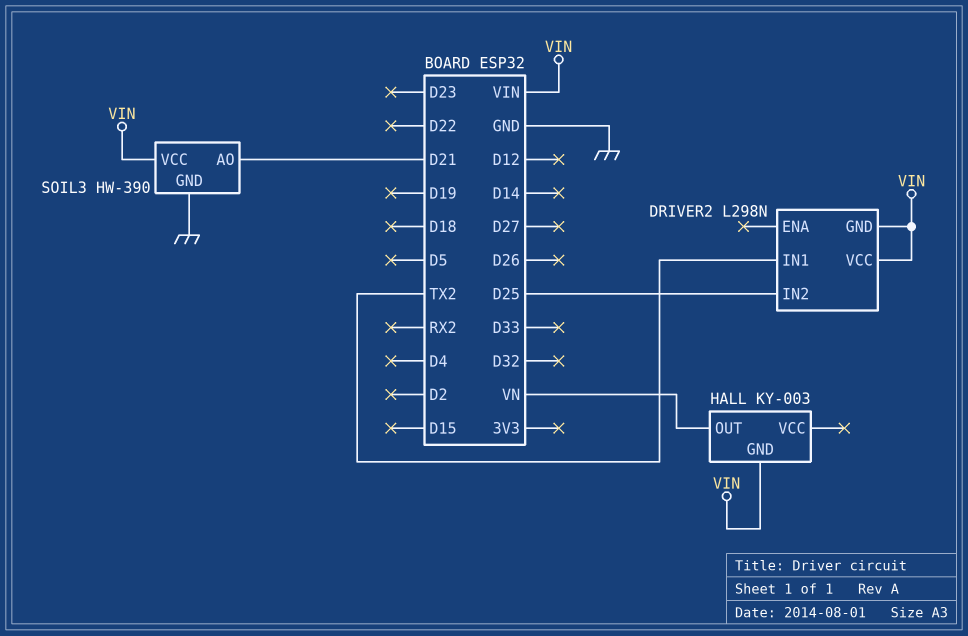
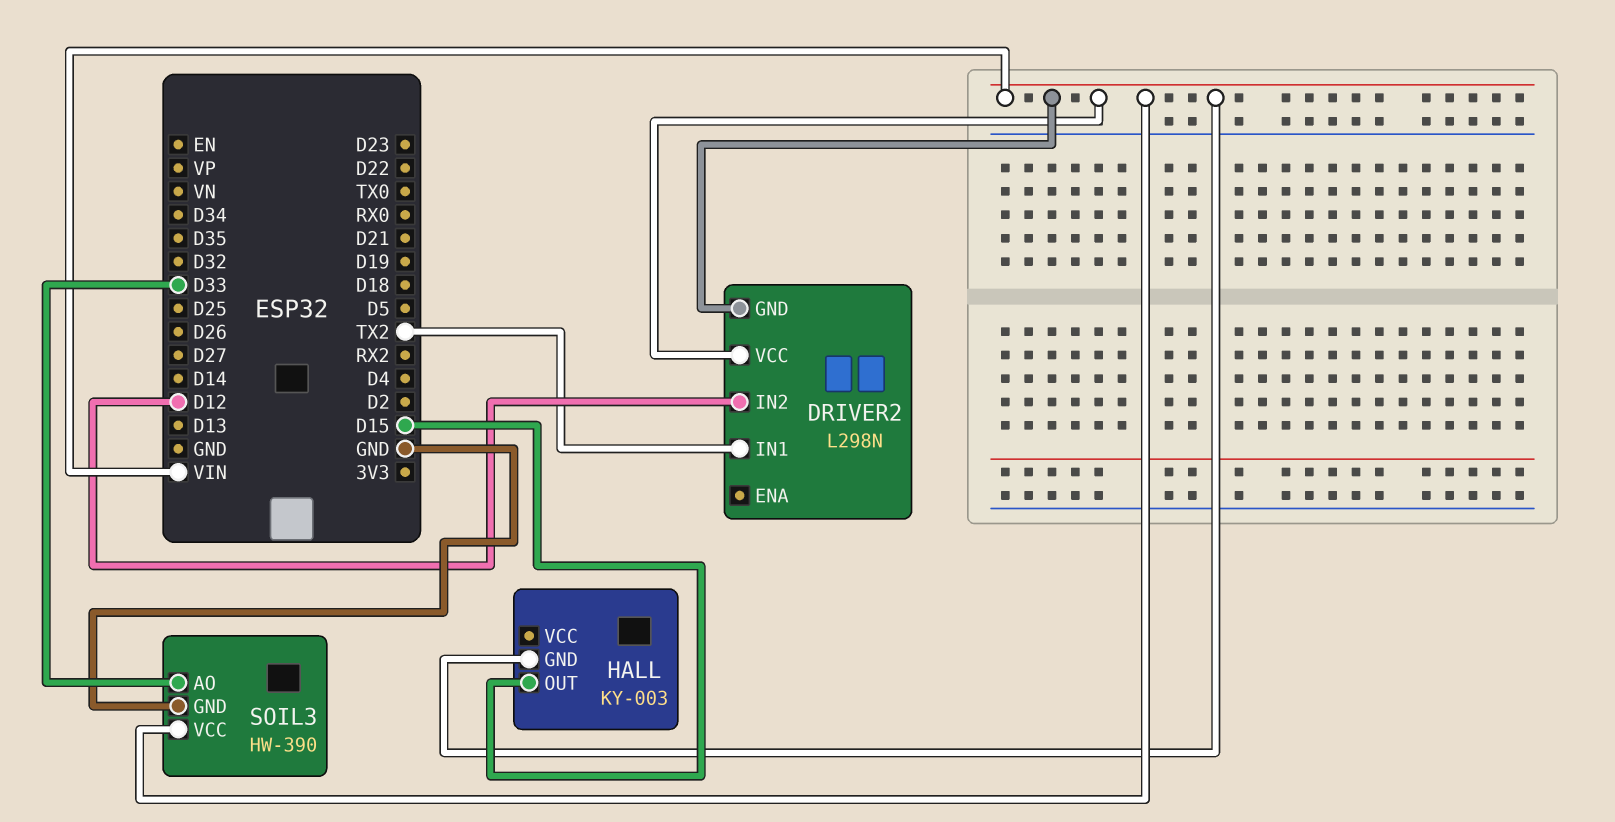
DRIVER2 pin IN2: D25 -> D12
HALL pin OUT: VN -> D15
SOIL3 pin AO: D21 -> D33

